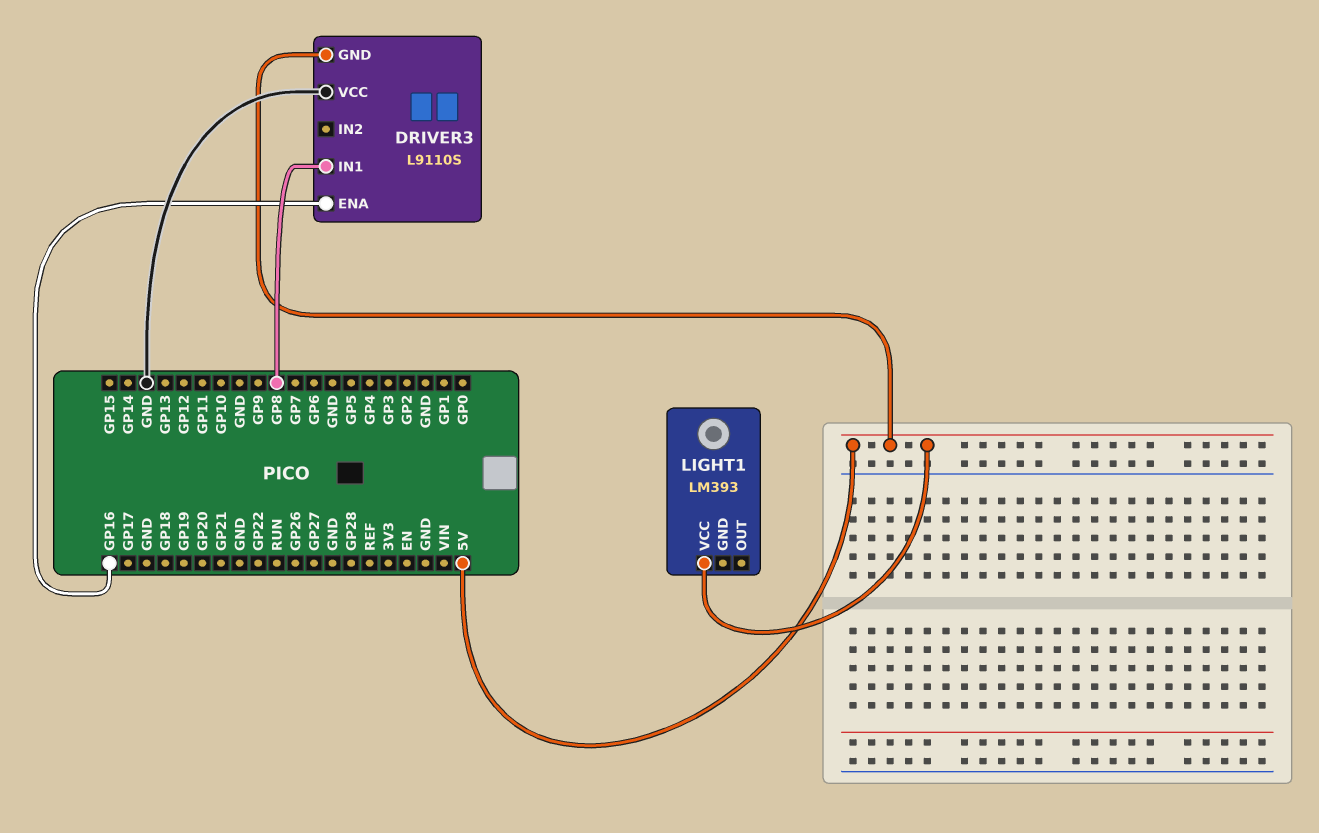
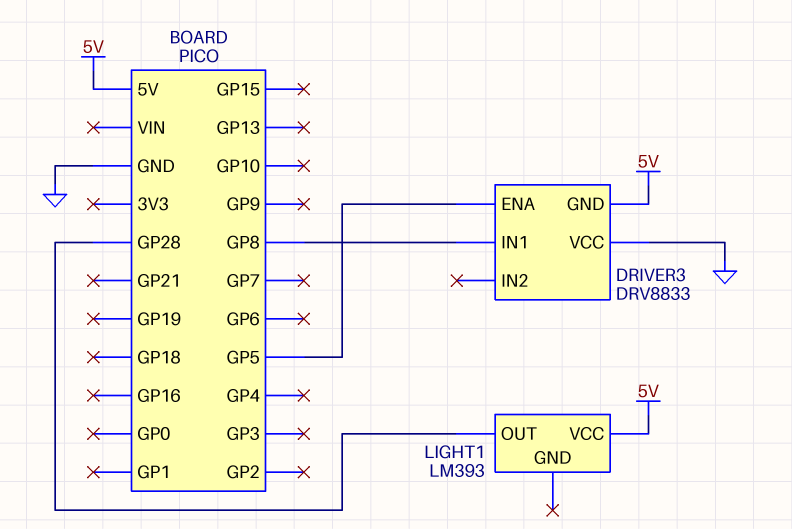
DRIVER3: L9110S -> DRV8833
DRIVER3 pin ENA: GP16 -> GP5
LIGHT1 pin OUT: none -> GP28

